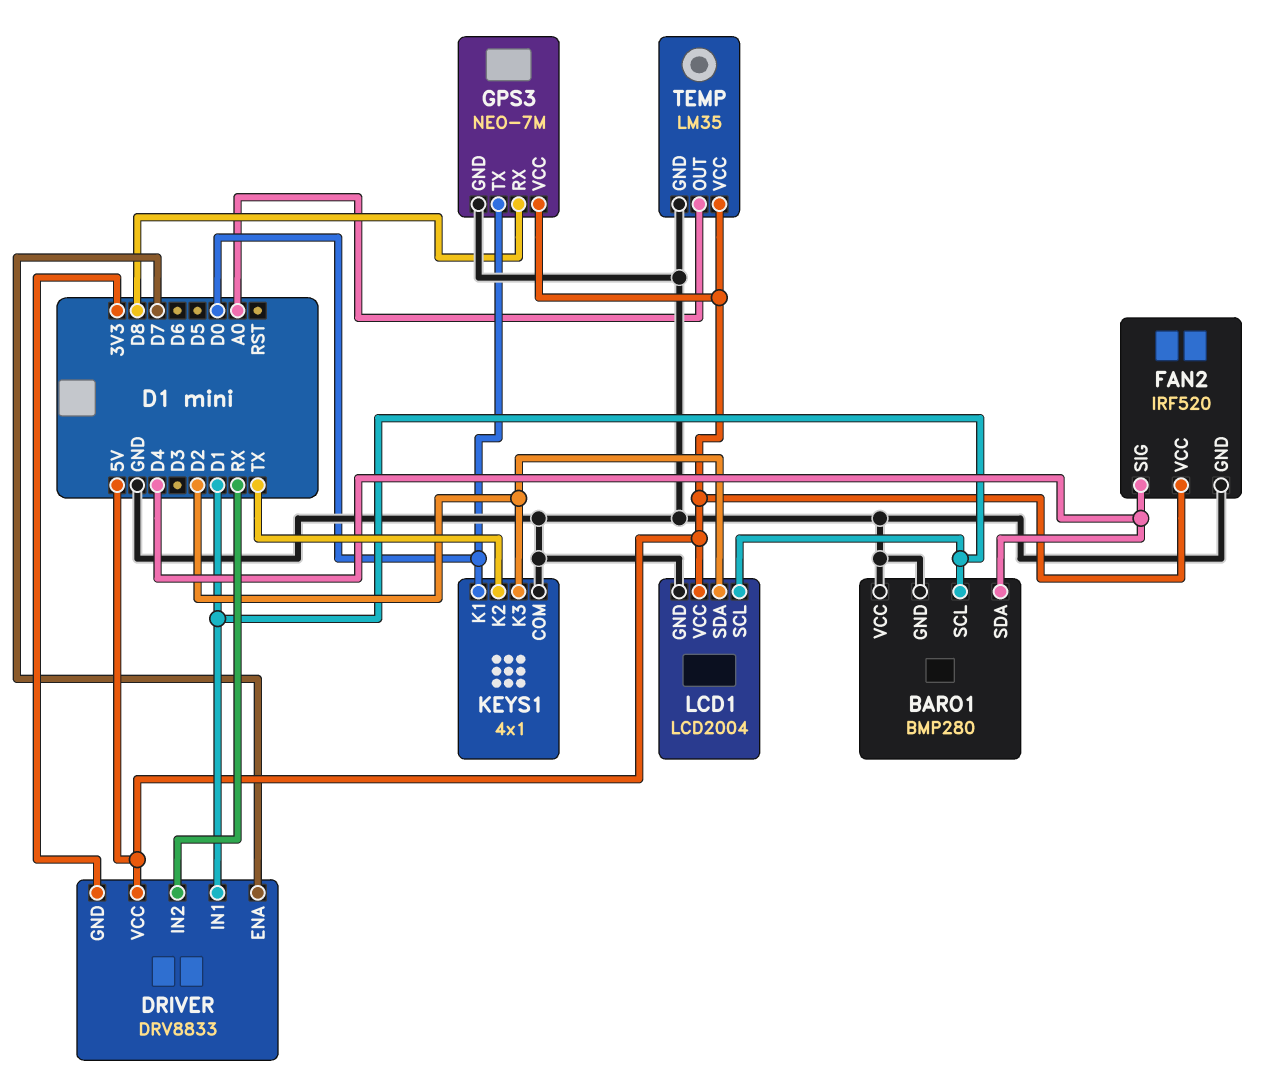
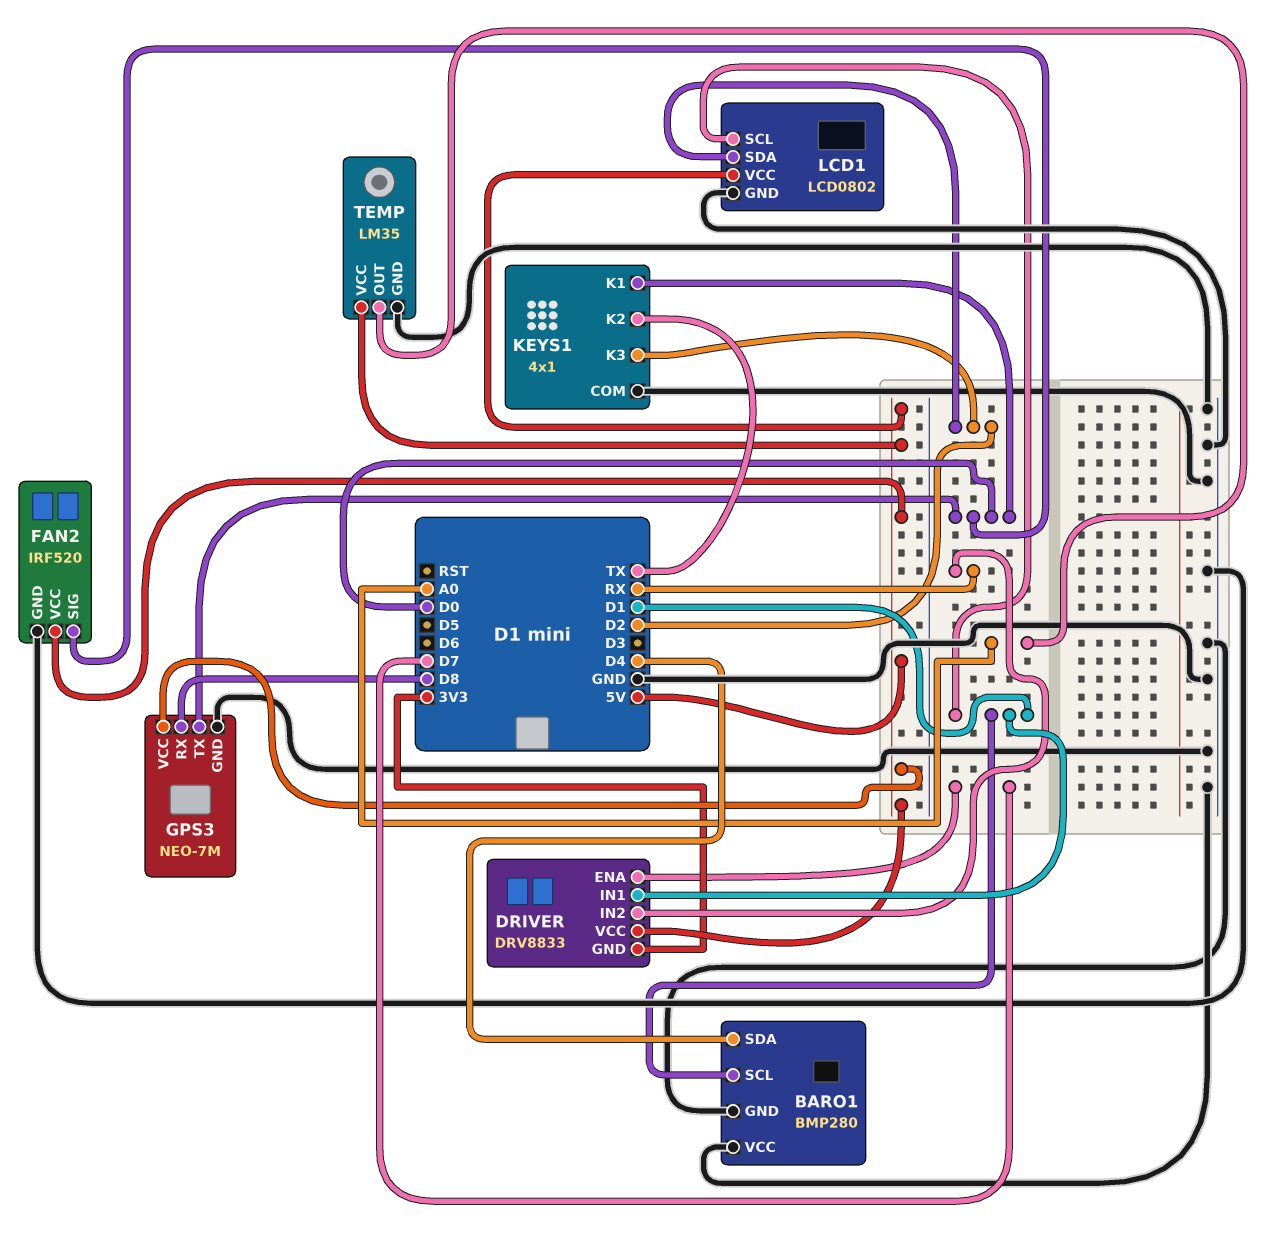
FAN2 pin SIG: D4 -> D0
LCD1: LCD2004 -> LCD0802

